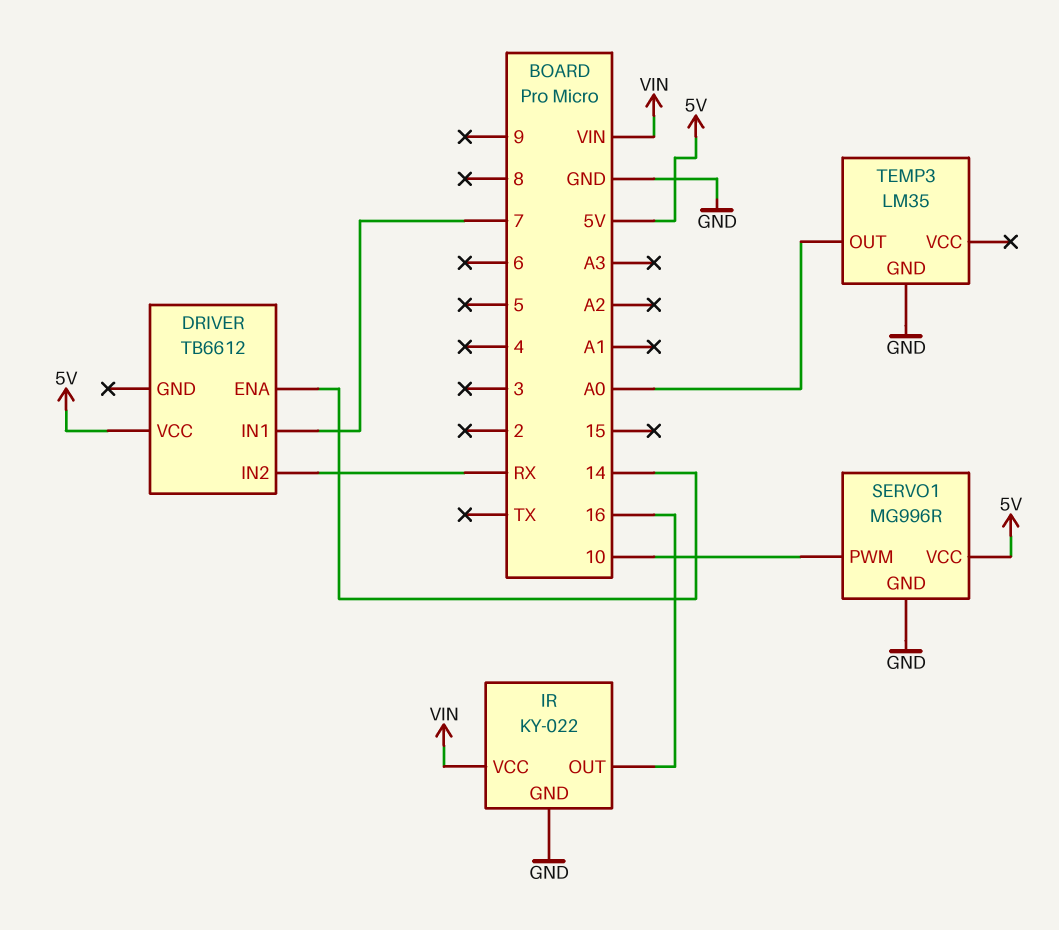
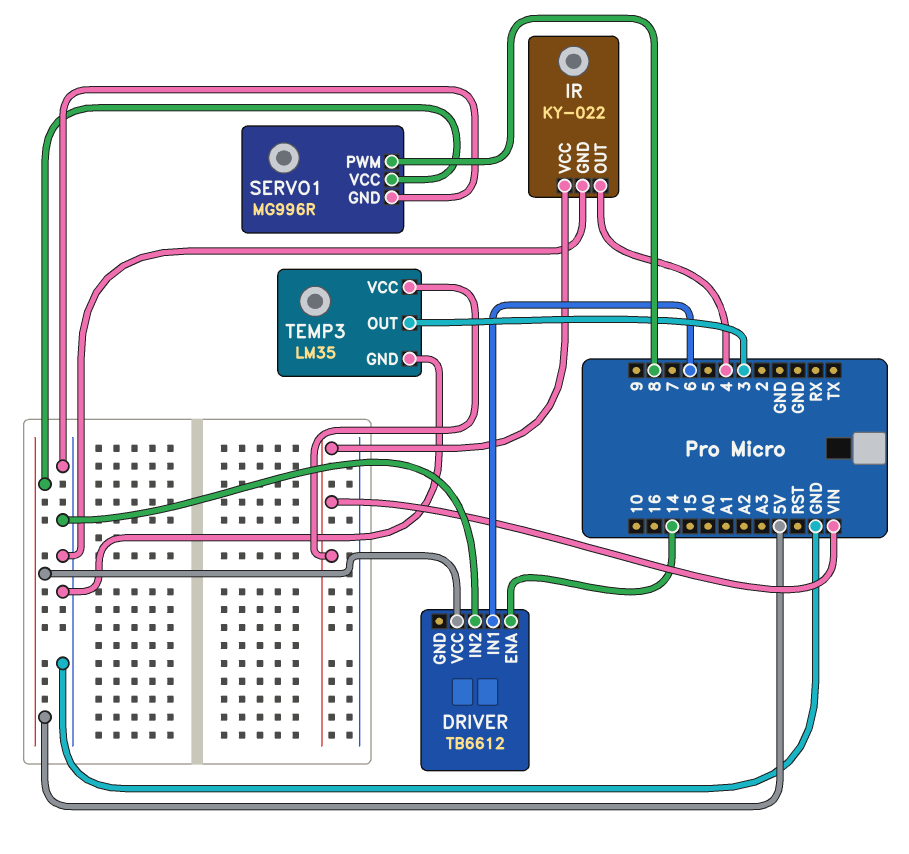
DRIVER pin IN1: 7 -> 6
DRIVER pin IN2: RX -> GND
IR pin OUT: 16 -> 4
SERVO1 pin PWM: 10 -> 8
TEMP3 pin OUT: A0 -> 3
TEMP3 pin VCC: none -> VIN

